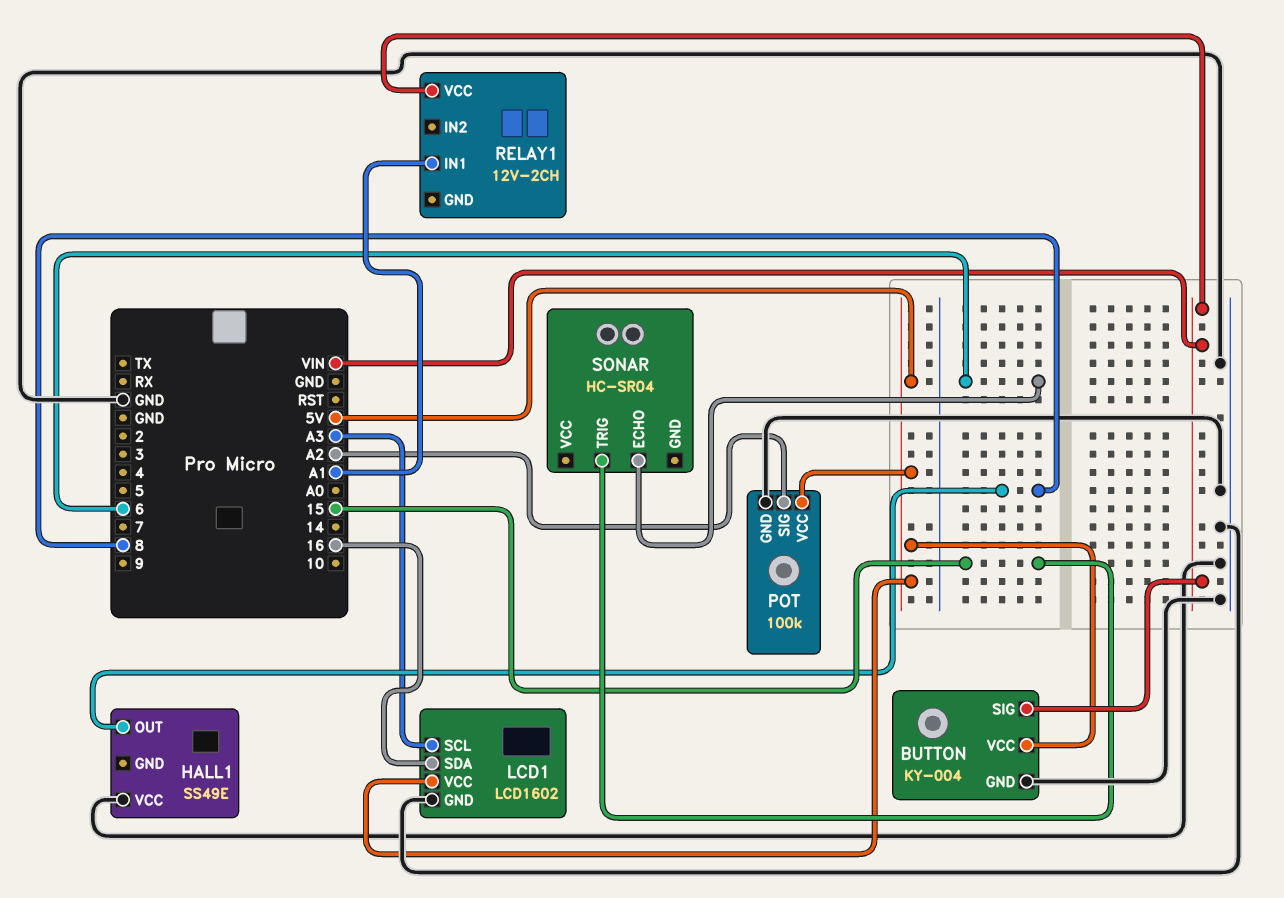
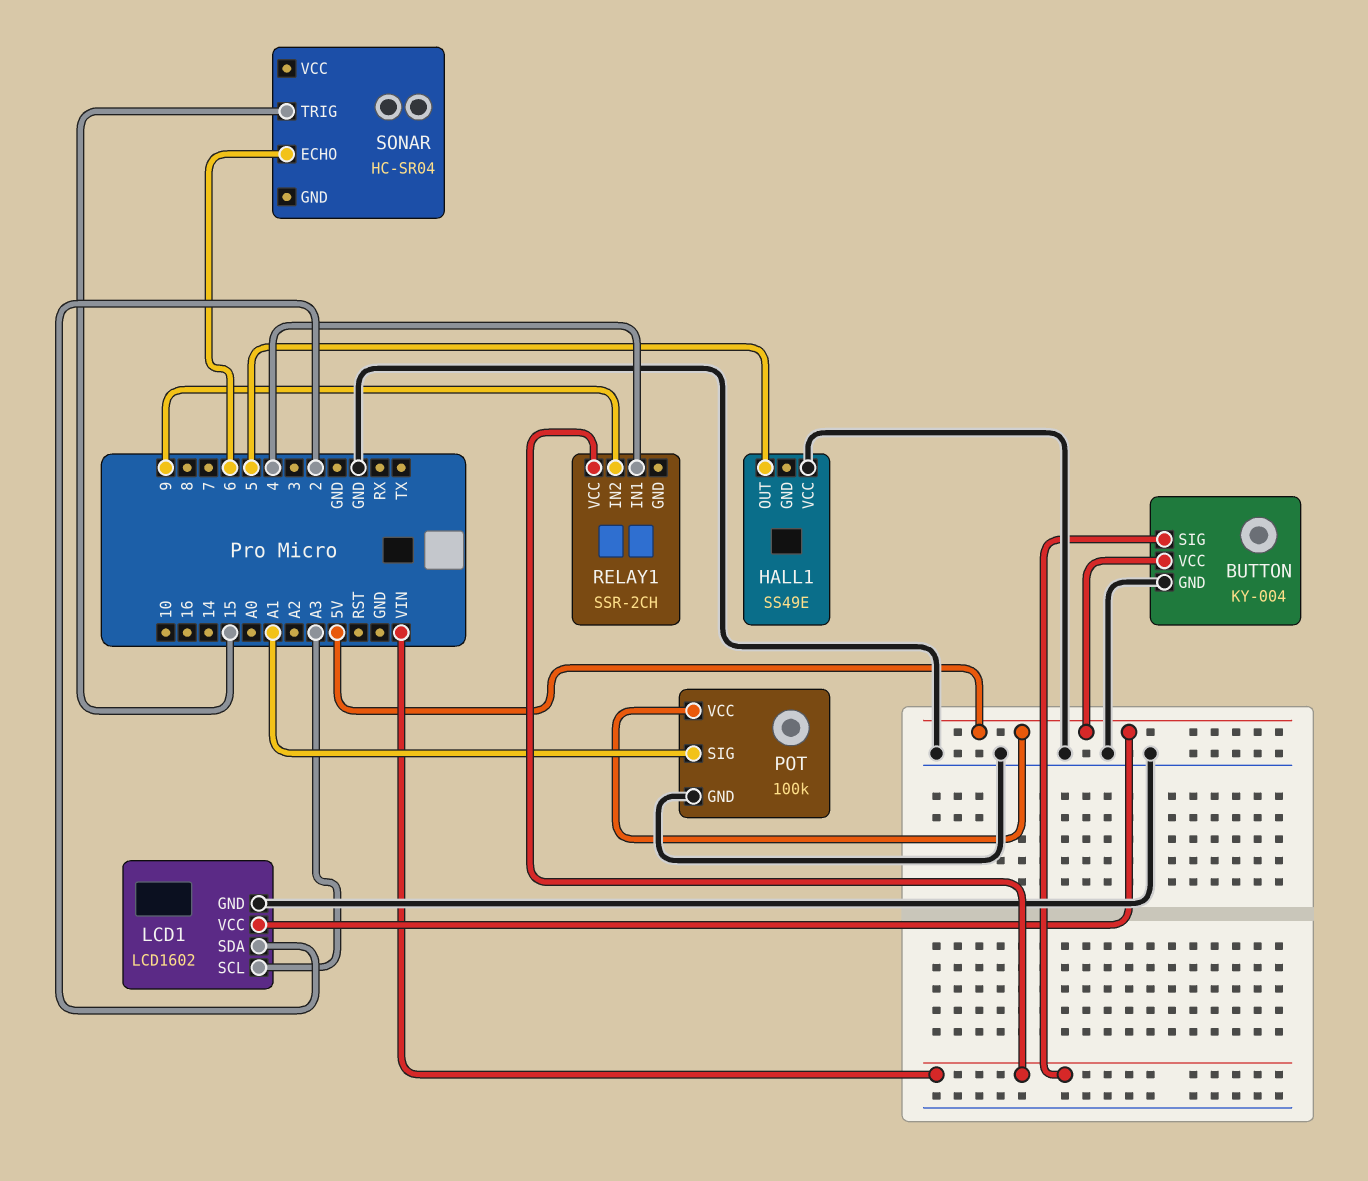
HALL1 pin OUT: 8 -> 5
LCD1 pin SDA: 16 -> 2
POT pin SIG: A2 -> A1
RELAY1: 12V-2CH -> SSR-2CH
RELAY1 pin IN1: A1 -> 4
RELAY1 pin IN2: none -> 9

